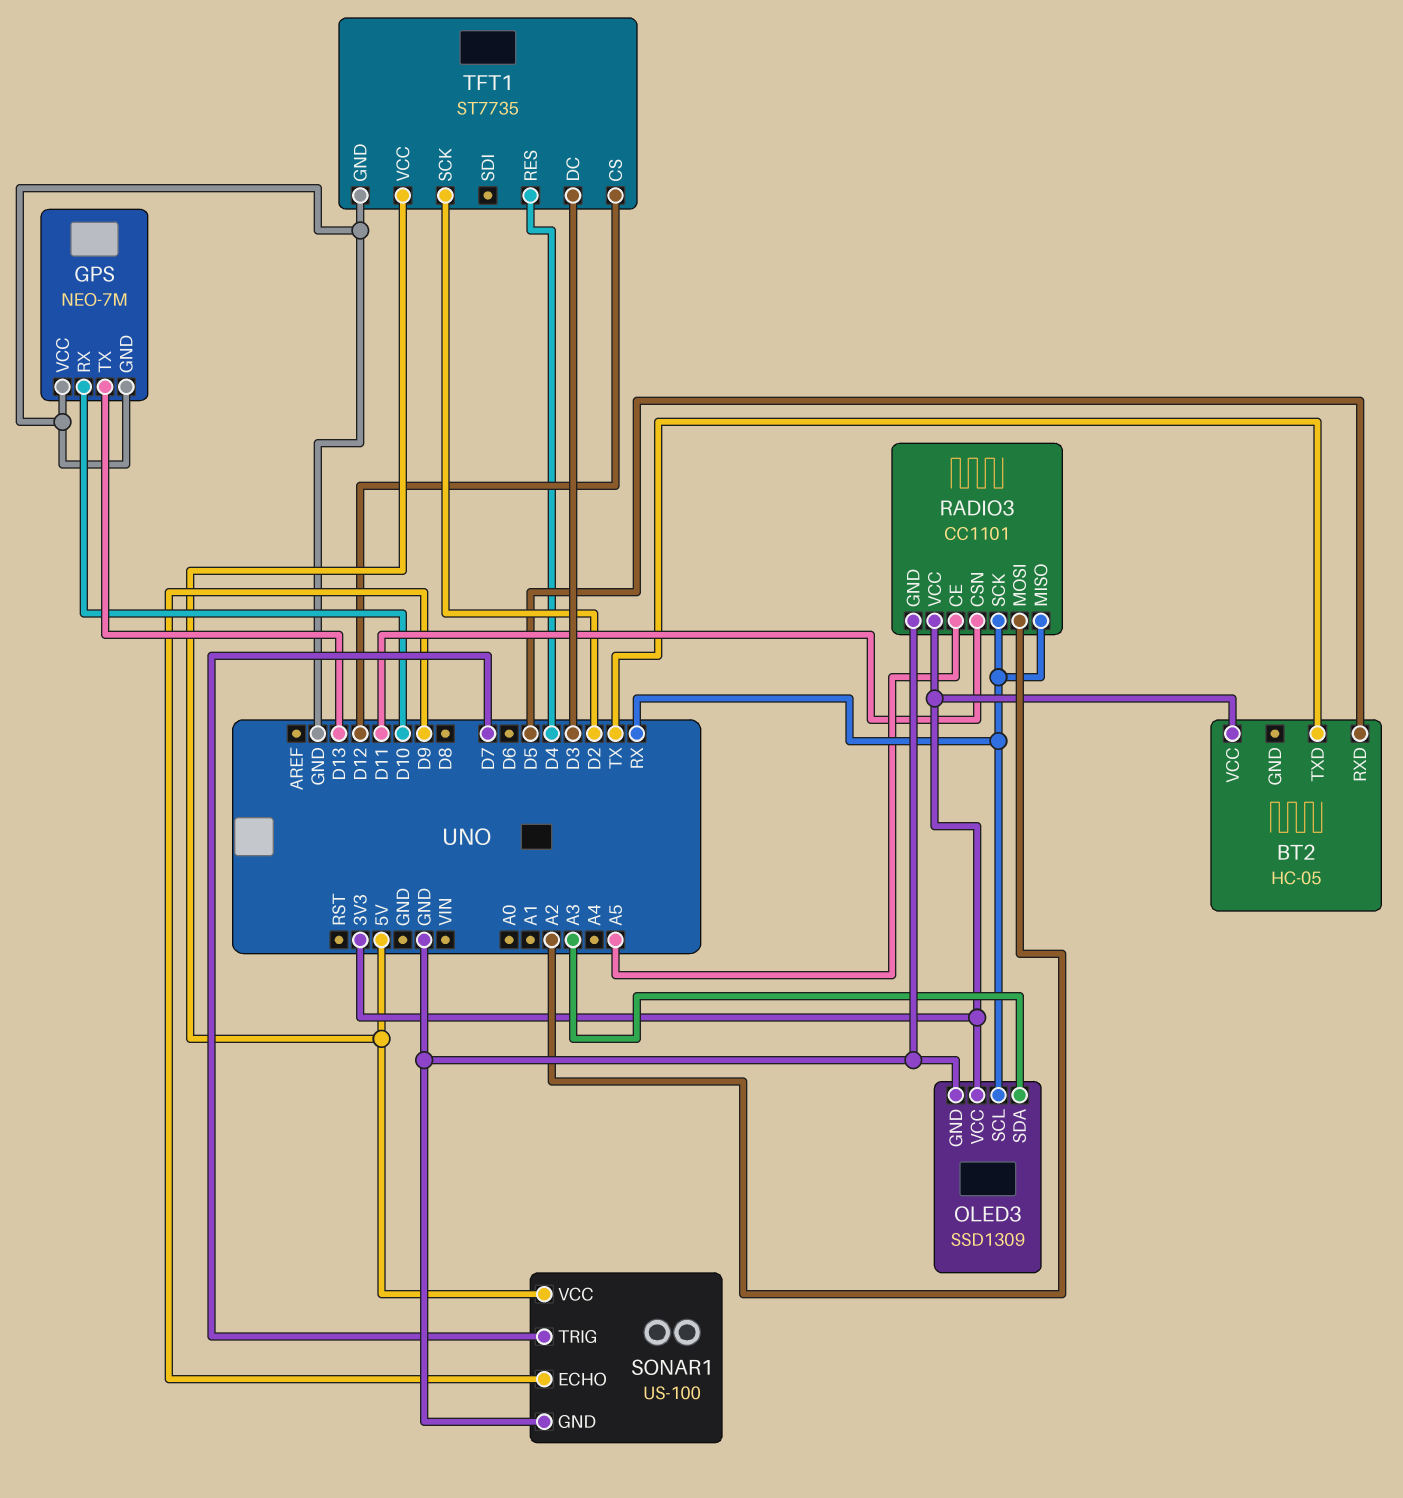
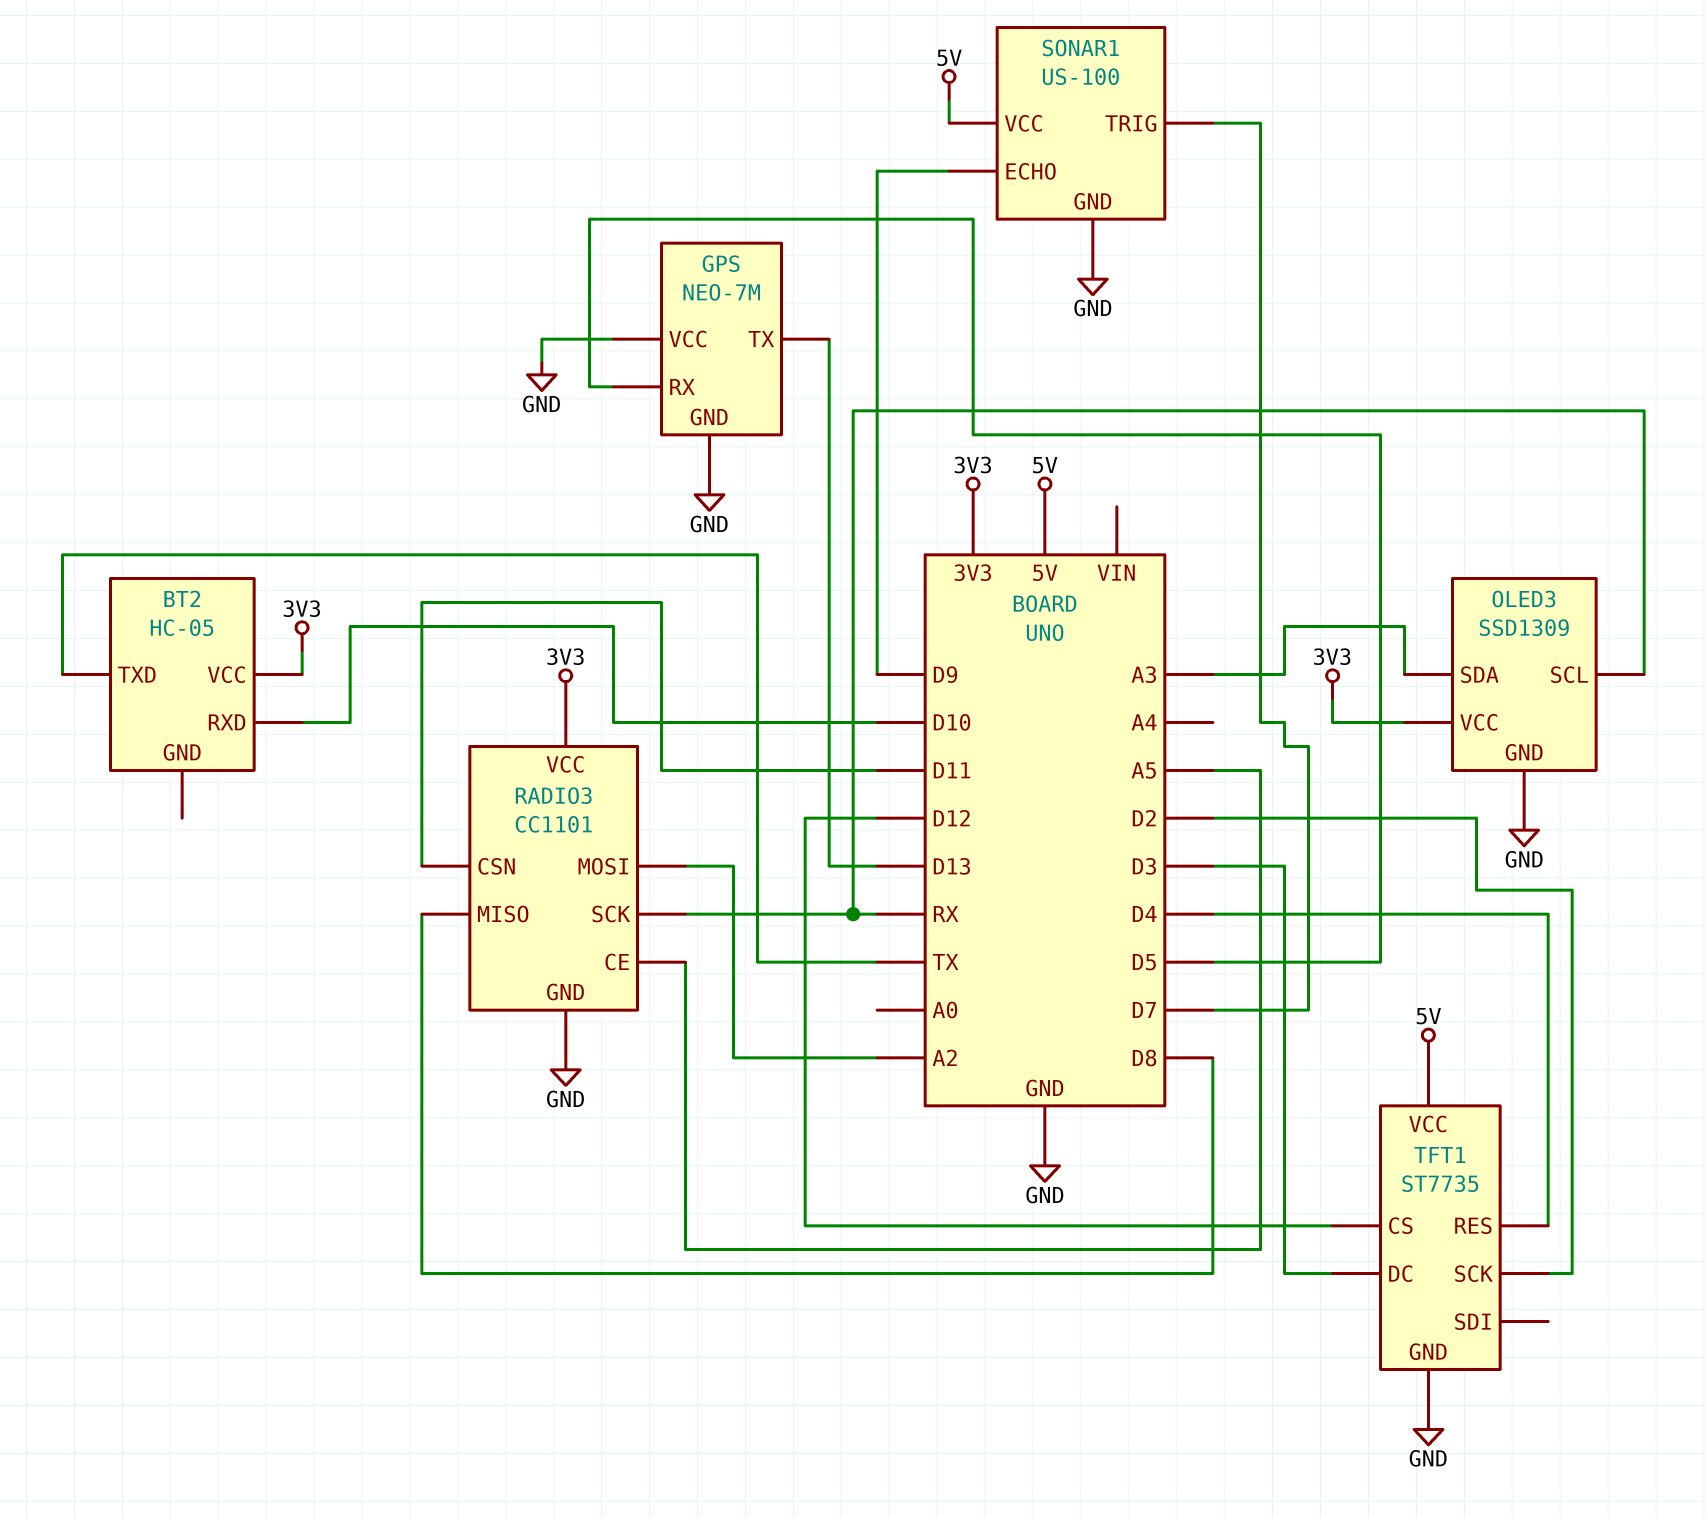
BT2 pin RXD: D5 -> D10
GPS pin RX: D10 -> D5
RADIO3 pin MISO: RX -> D8

